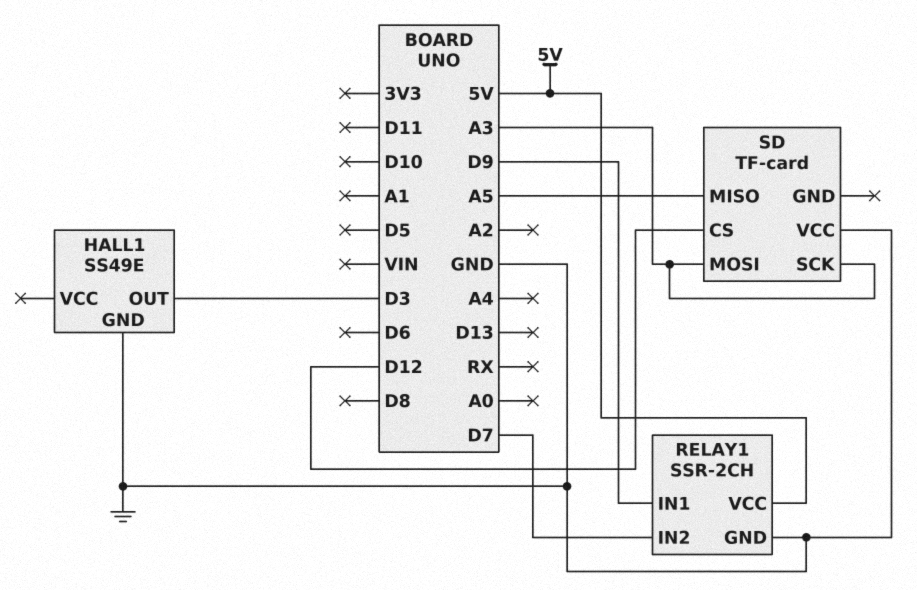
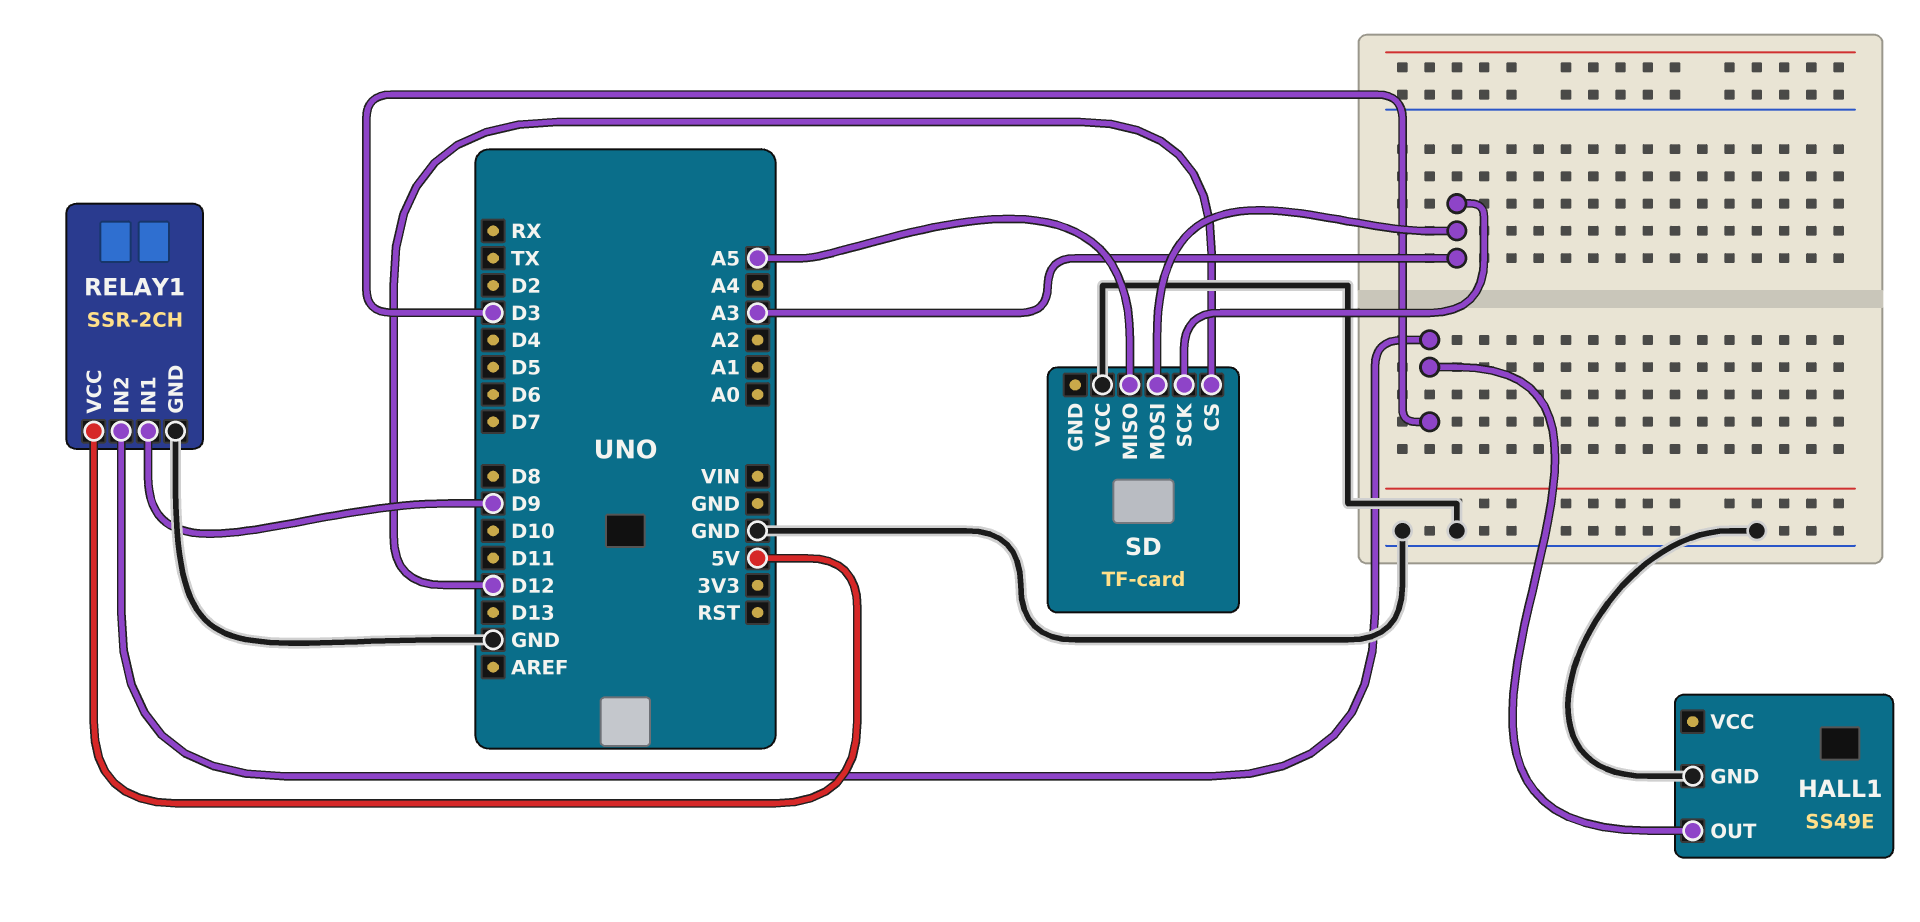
RELAY1 pin IN2: D7 -> D3

